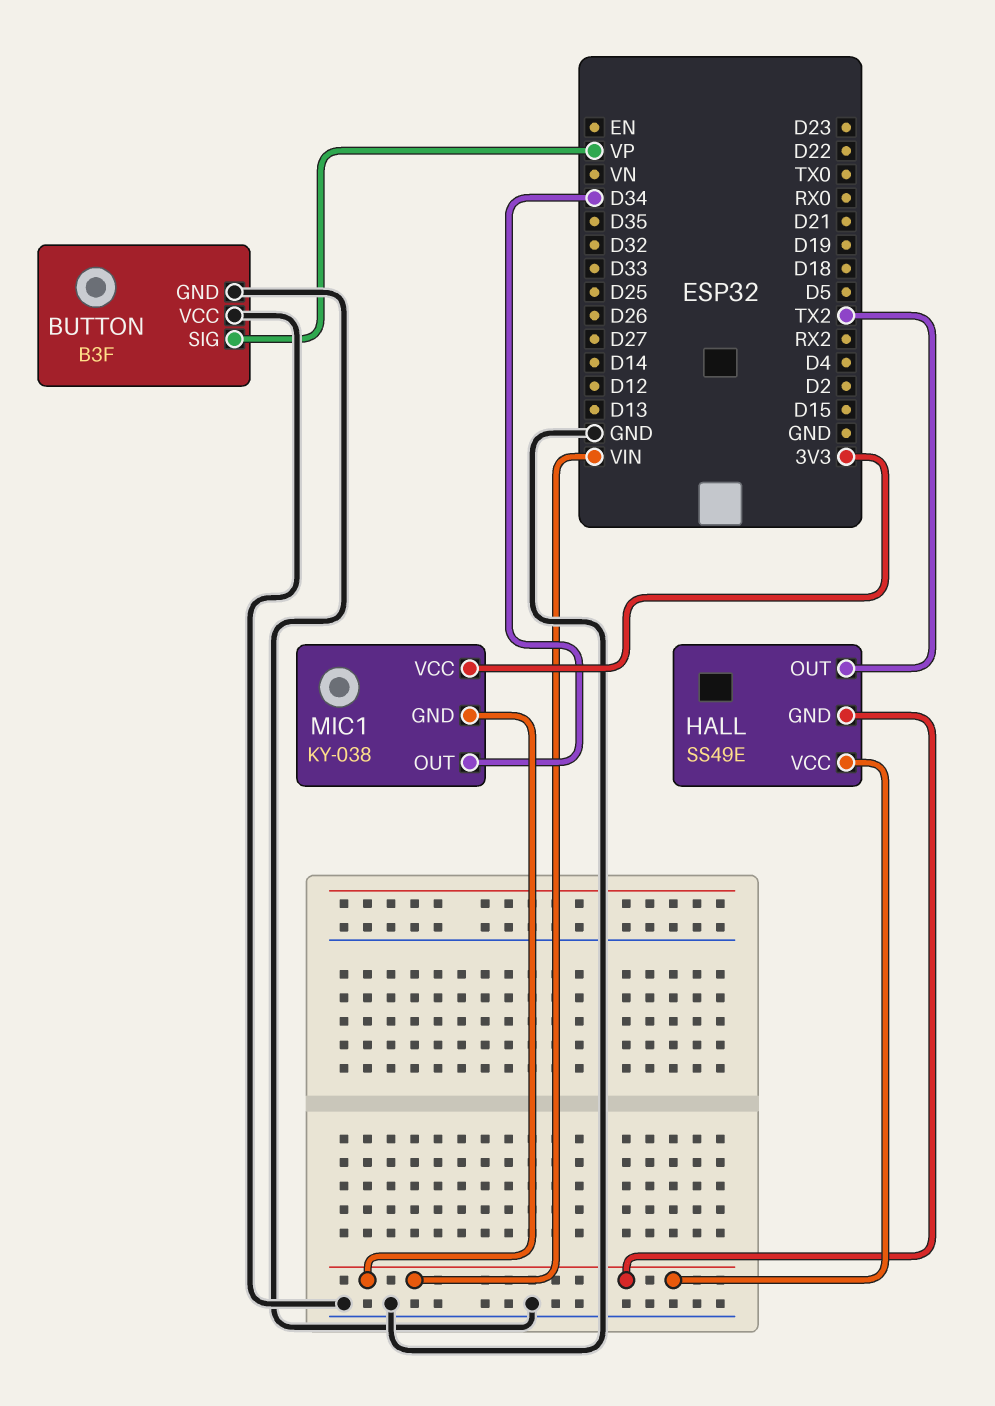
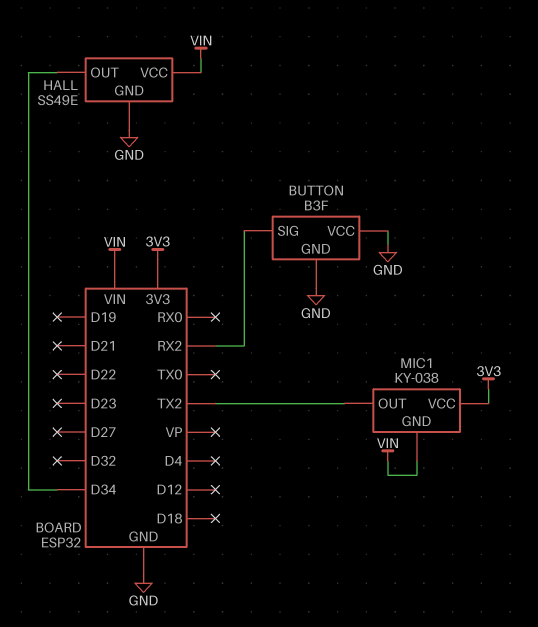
BUTTON pin SIG: VP -> RX2
HALL pin GND: VIN -> GND
HALL pin OUT: TX2 -> D34
MIC1 pin OUT: D34 -> TX2

